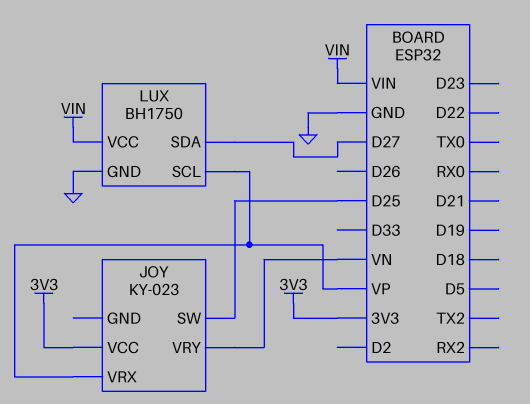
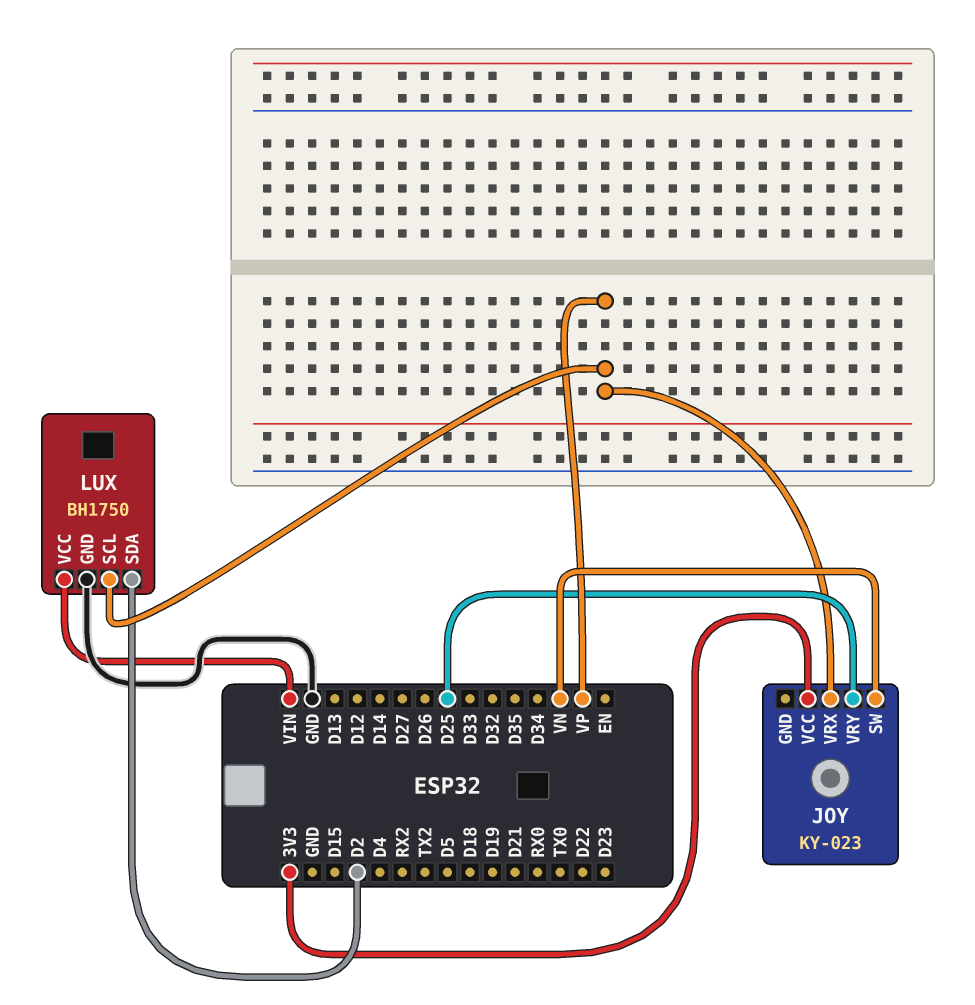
JOY pin SW: D25 -> VN
JOY pin VRY: VN -> D25
LUX pin SDA: D27 -> D2

